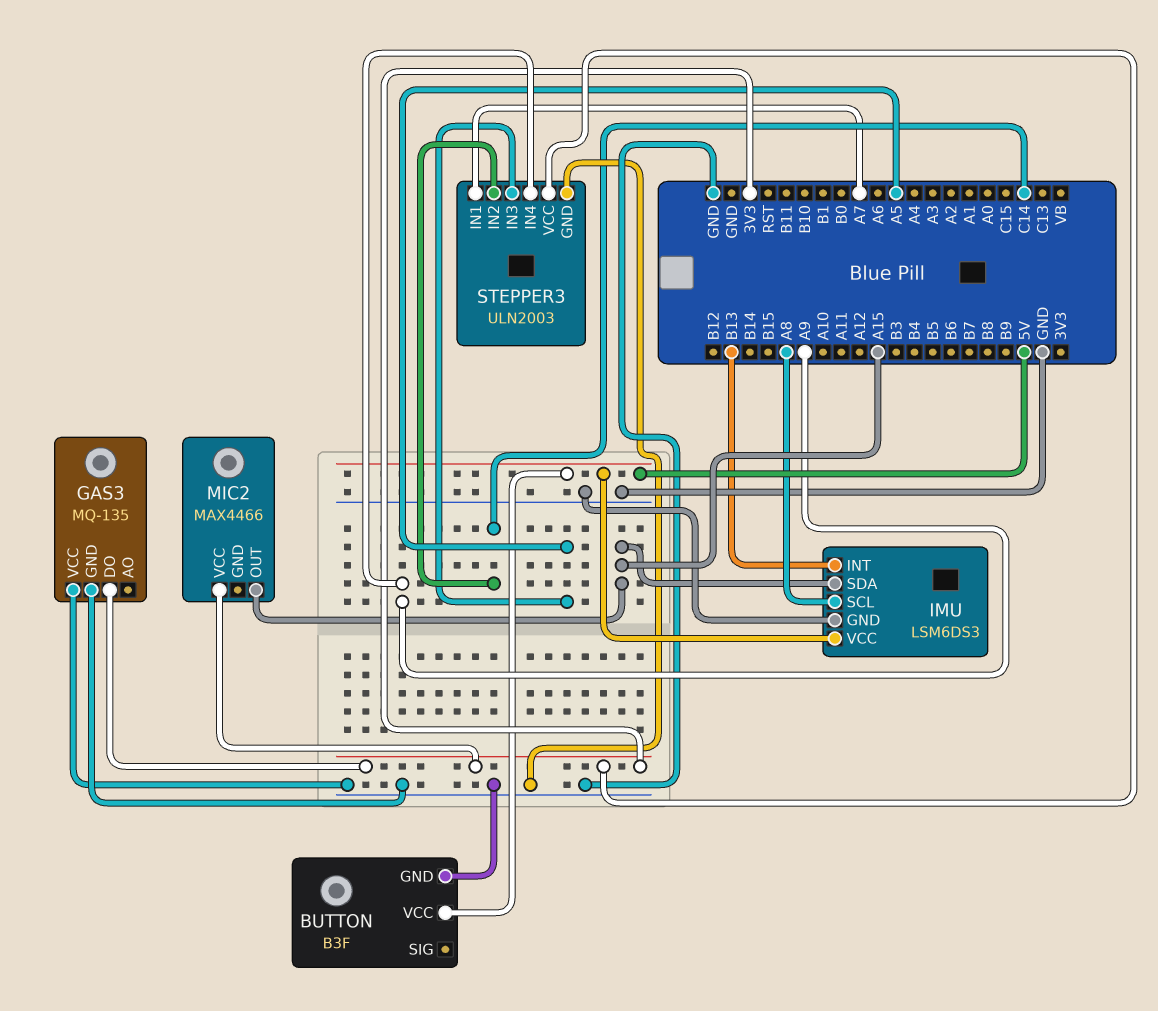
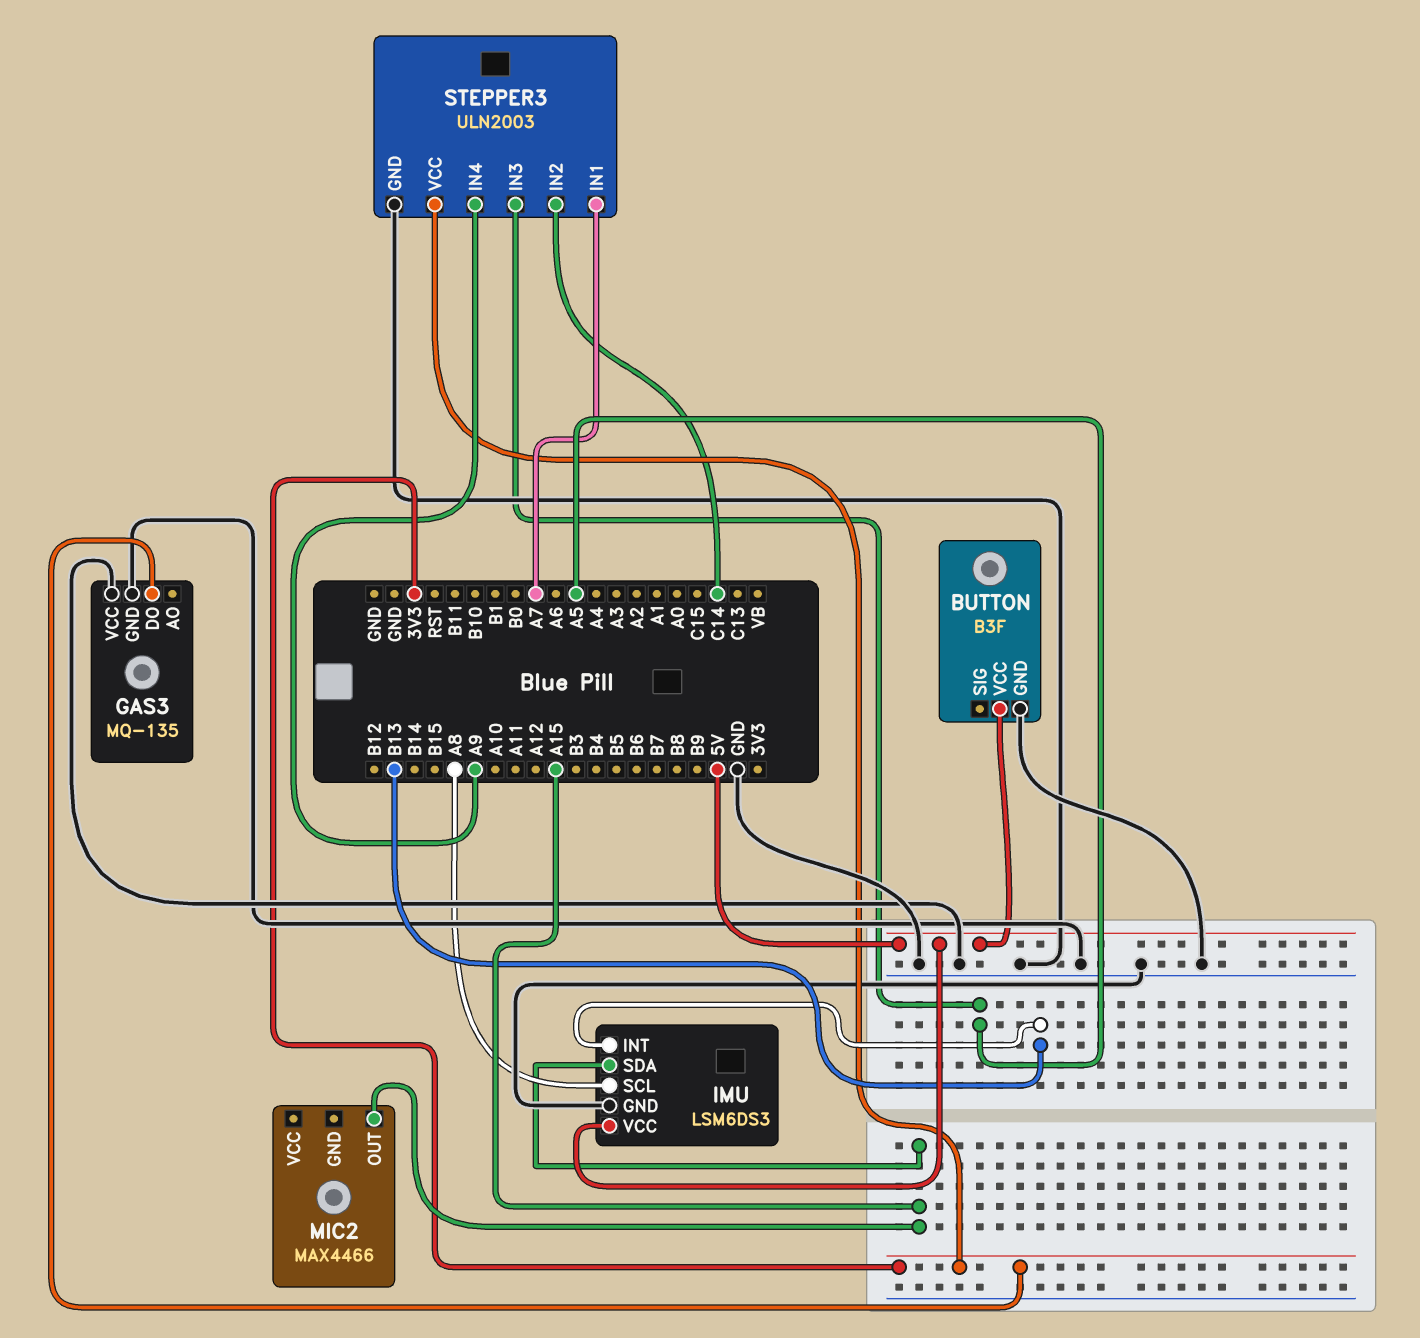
MIC2 pin VCC: 3V3 -> none

